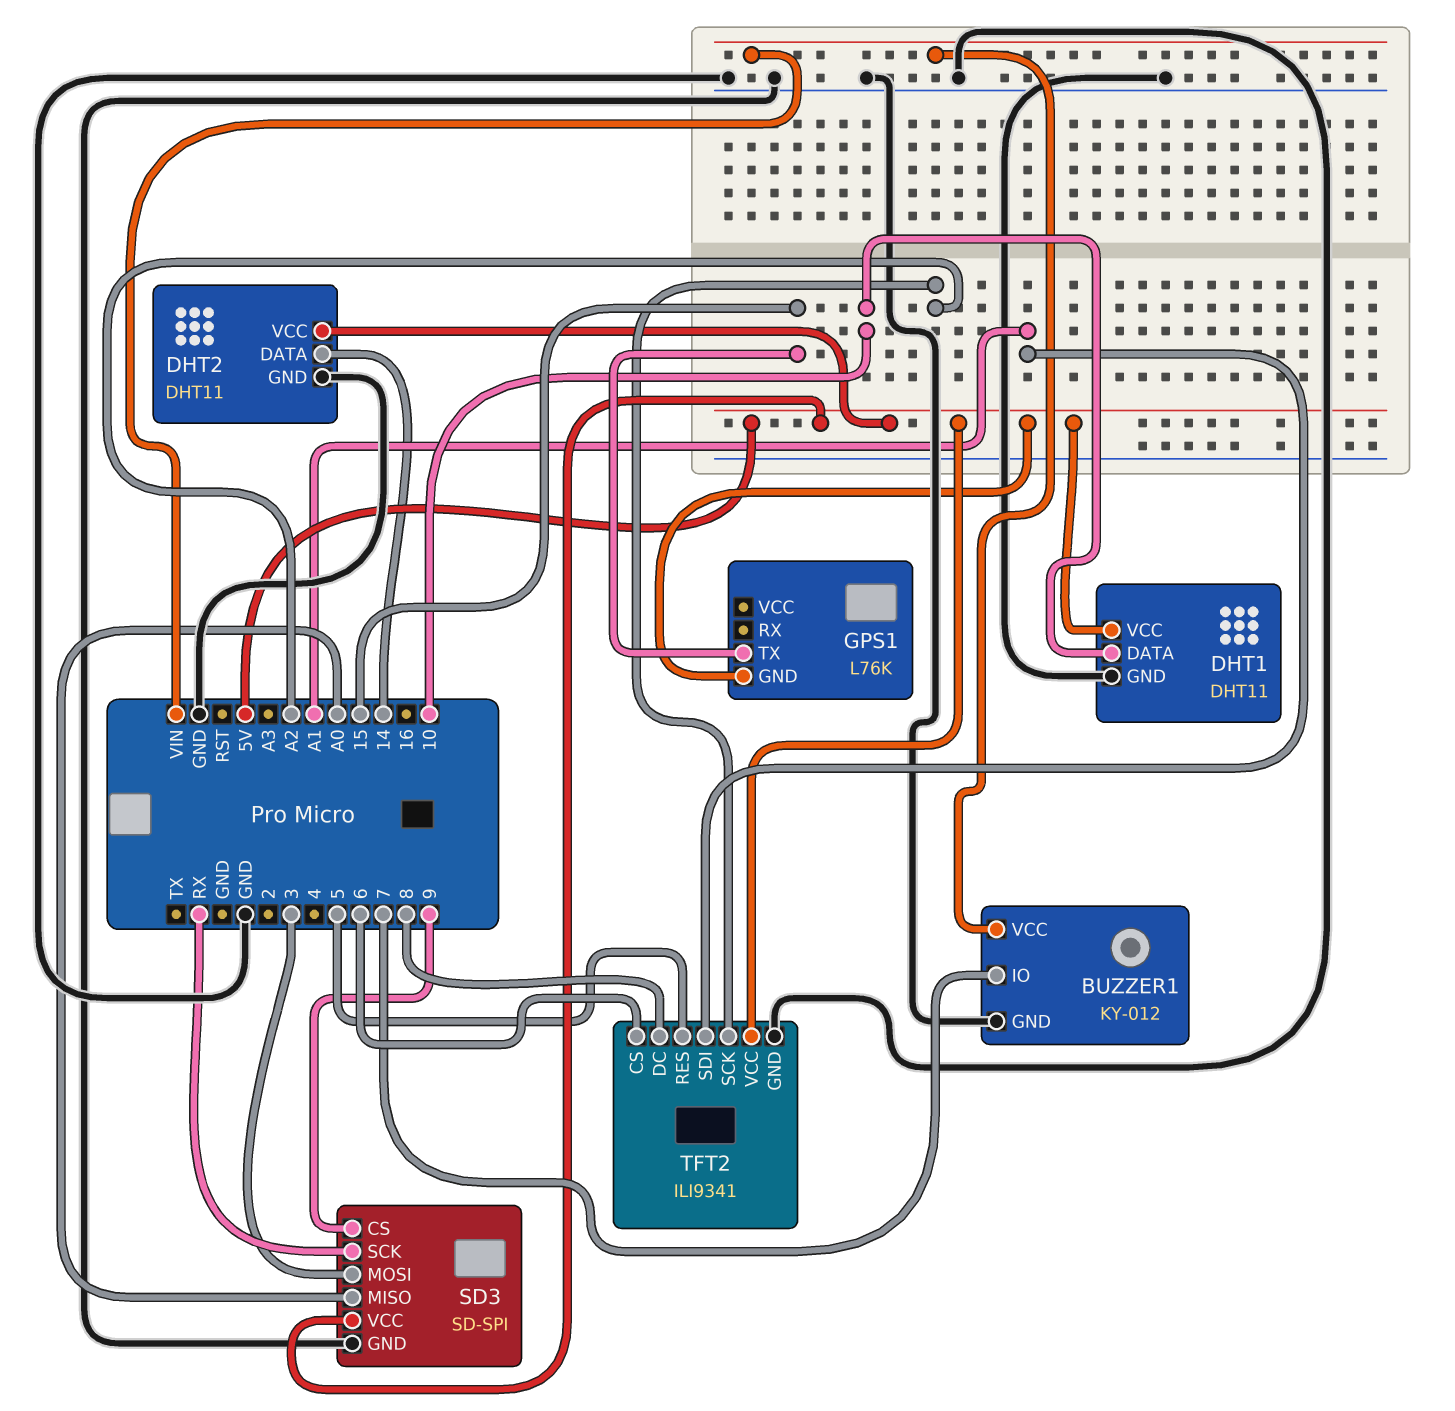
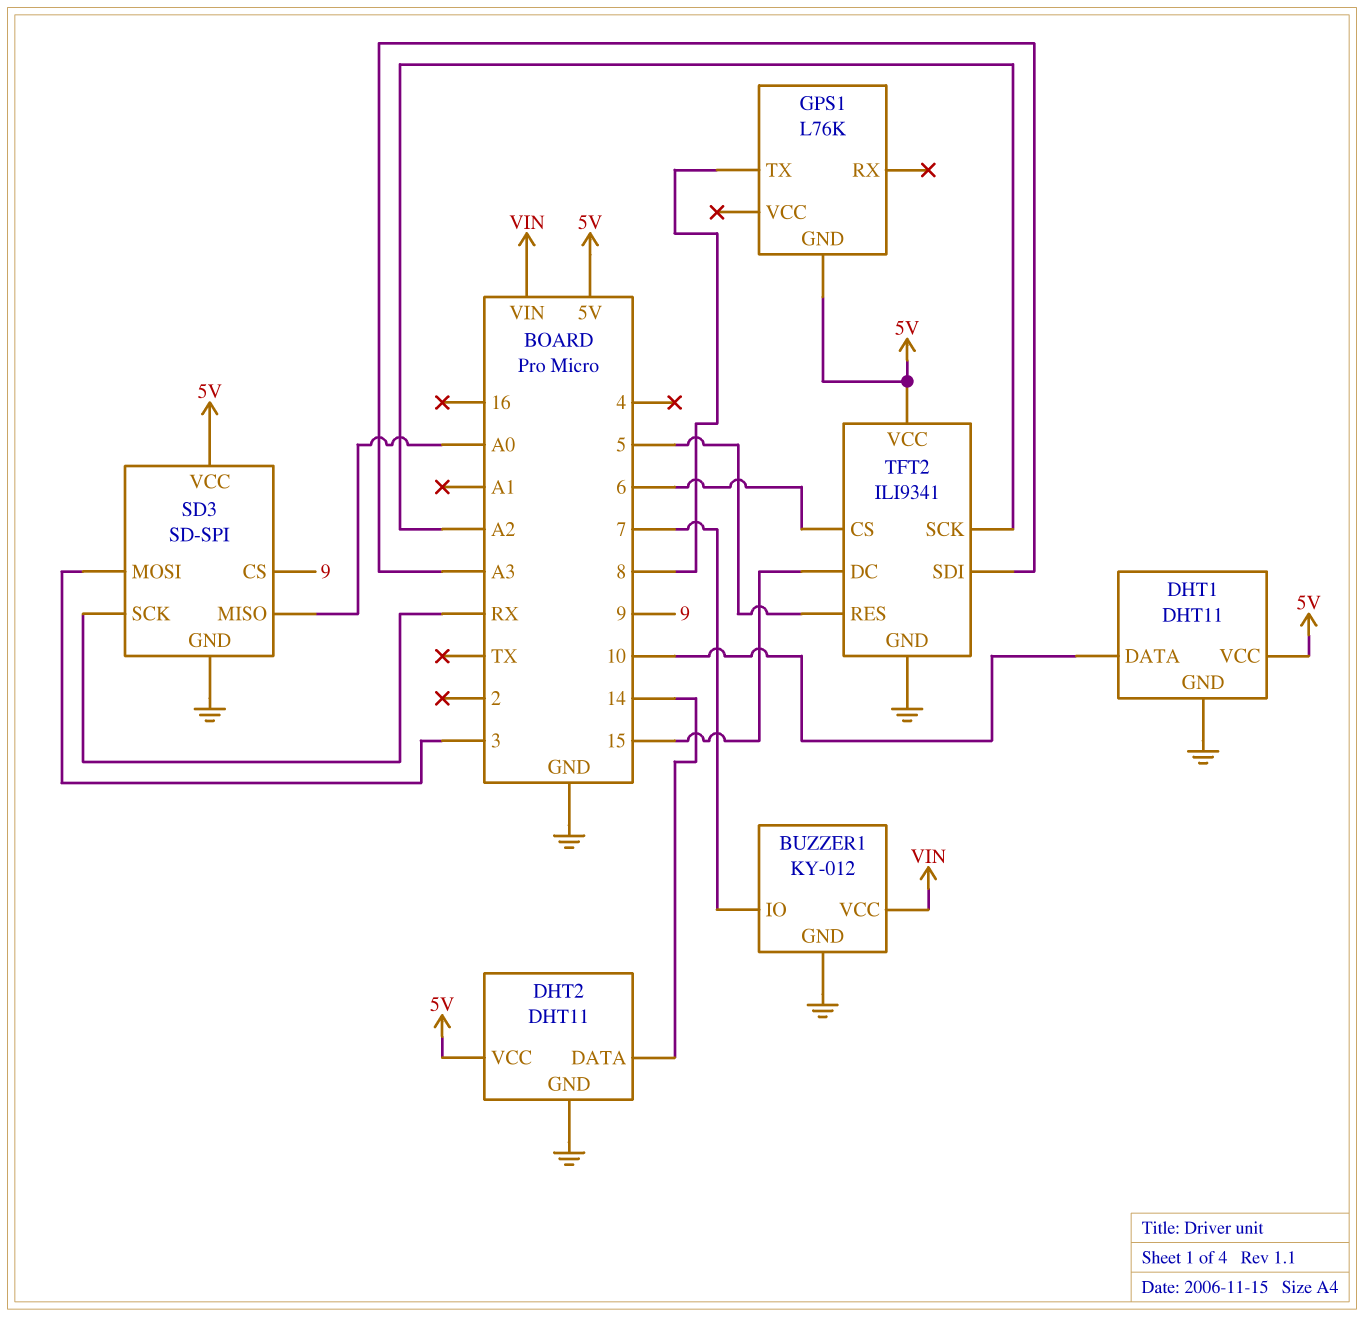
GPS1 pin TX: 15 -> 8
TFT2 pin DC: 8 -> 15
TFT2 pin SDI: A1 -> A3

